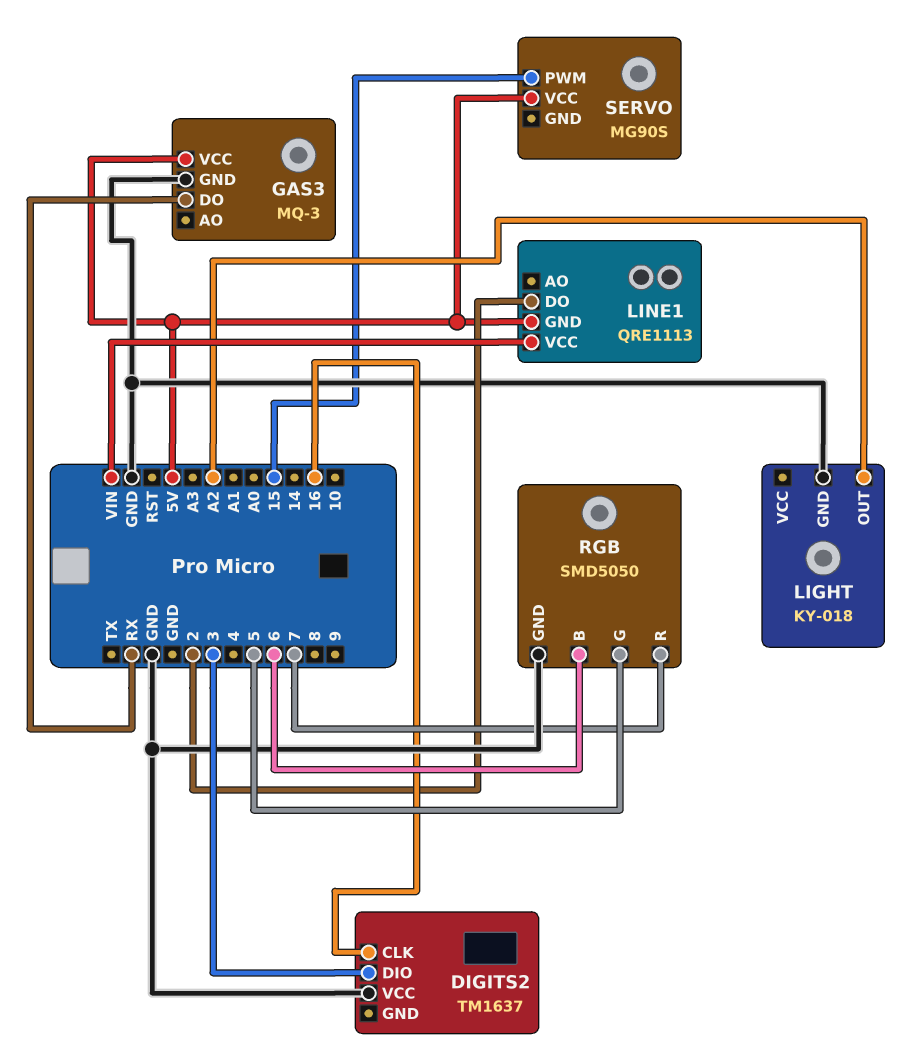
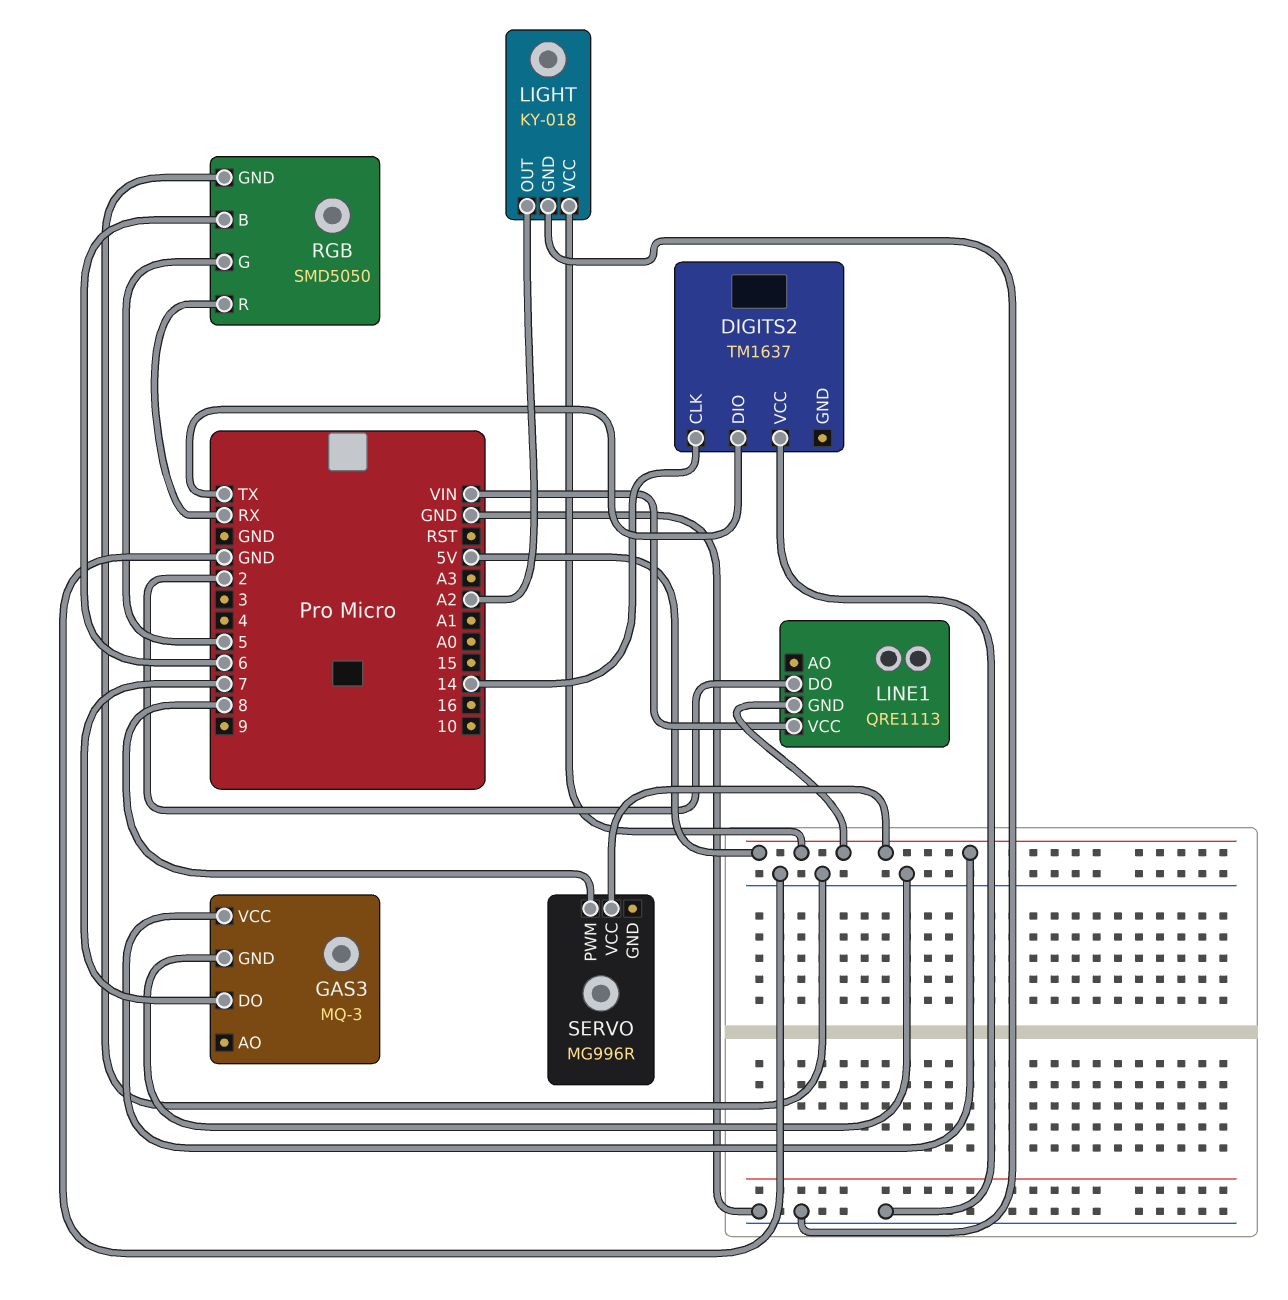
DIGITS2 pin CLK: 16 -> 14
DIGITS2 pin DIO: 3 -> TX
GAS3 pin DO: RX -> 7
LIGHT pin VCC: none -> 5V
RGB pin R: 7 -> RX
SERVO: MG90S -> MG996R
SERVO pin PWM: 15 -> 8

